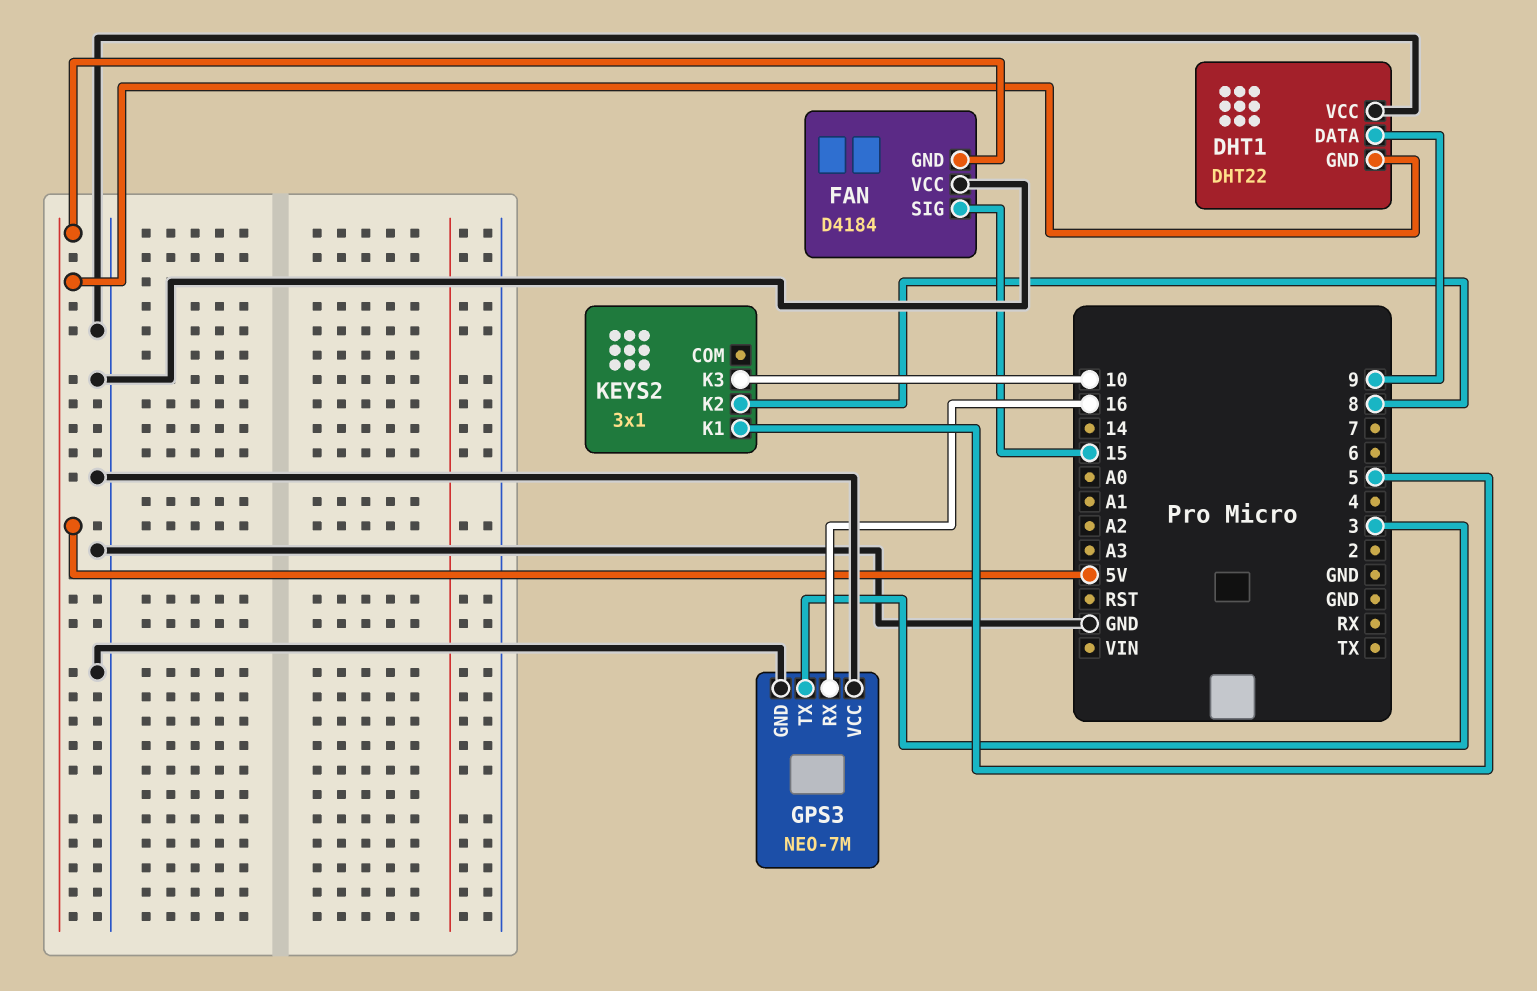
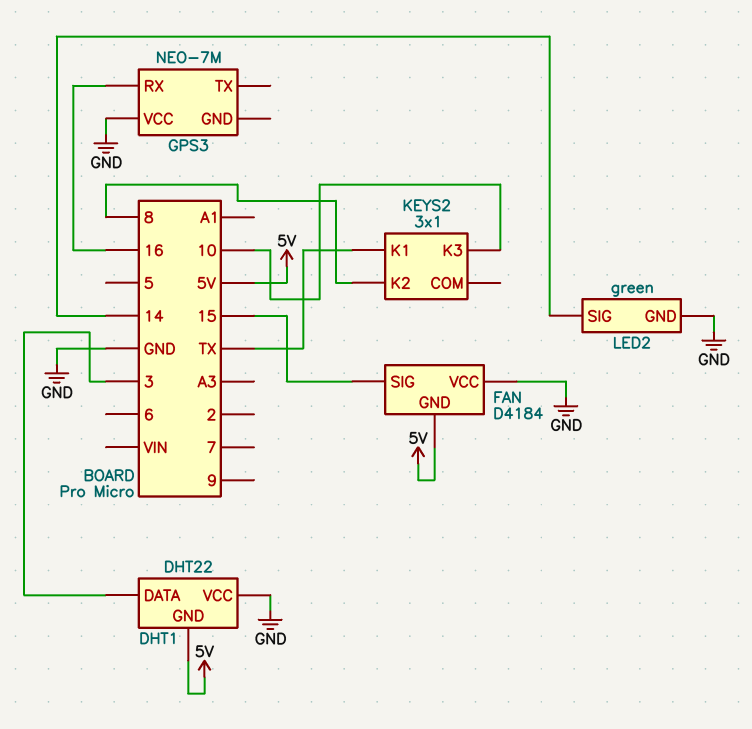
DHT1 pin DATA: 9 -> 3
GPS3 pin GND: GND -> none
GPS3 pin TX: 3 -> none
KEYS2 pin K1: 5 -> TX
LED2: none -> green
LED2 pin GND: none -> GND
LED2 pin SIG: none -> 14

